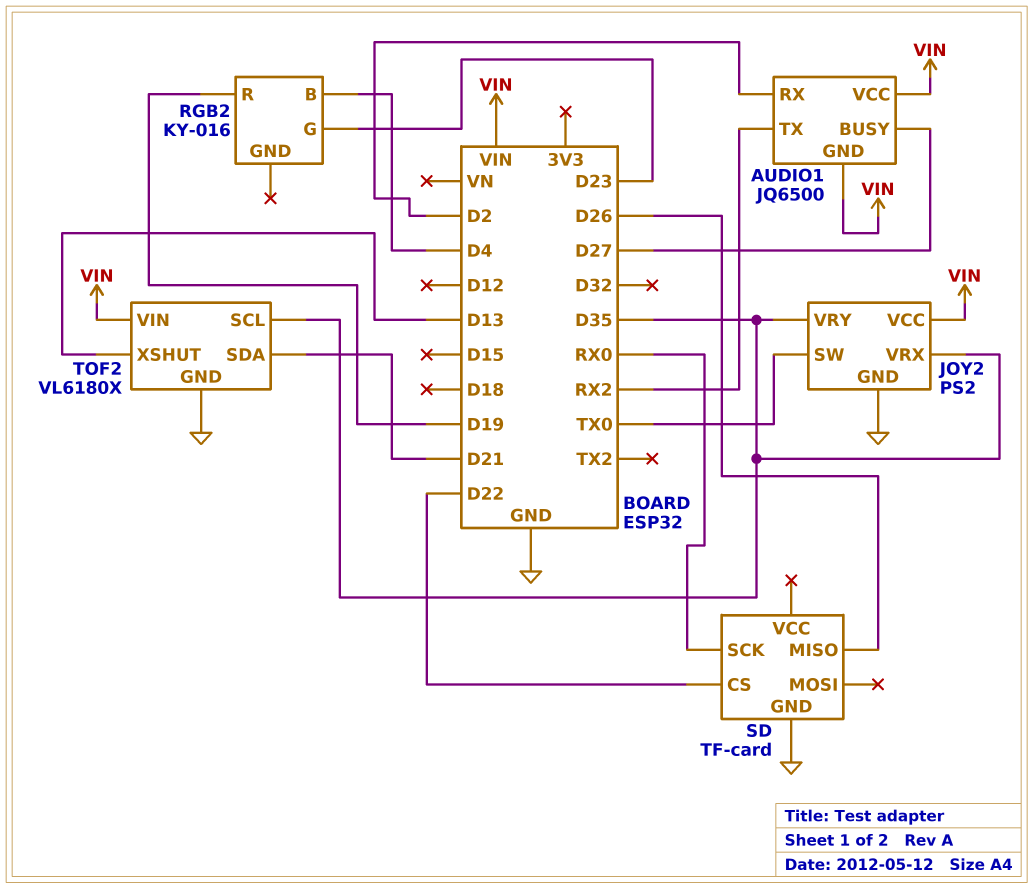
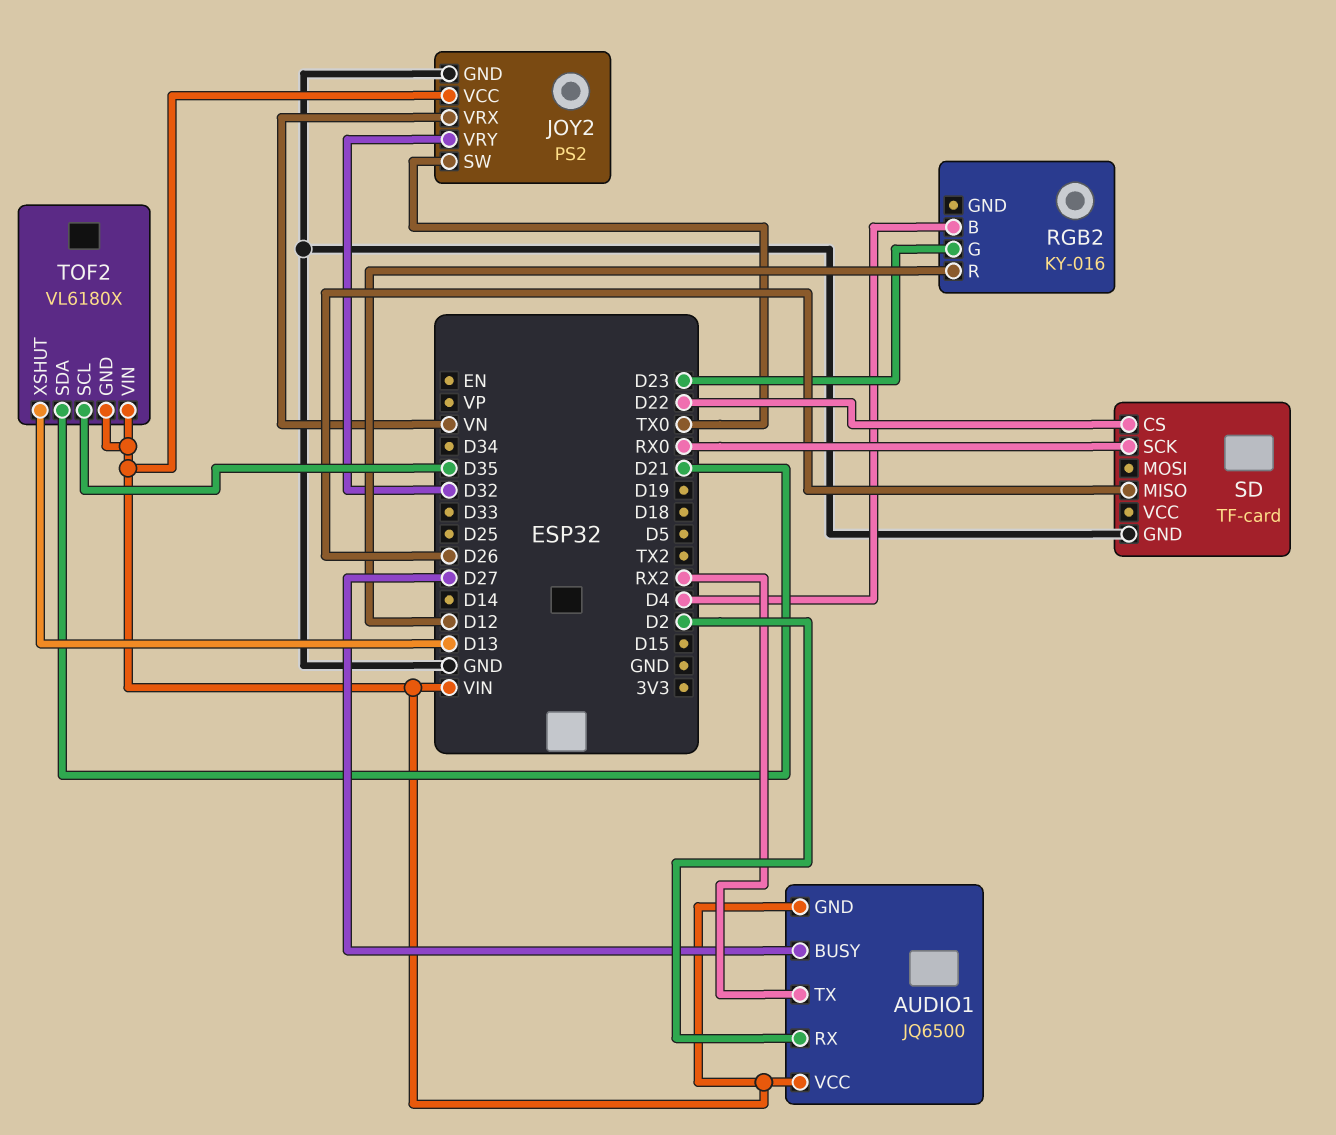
JOY2 pin VRX: D35 -> VN
JOY2 pin VRY: D35 -> D32
RGB2 pin R: D19 -> D12
TOF2 pin GND: GND -> VIN

